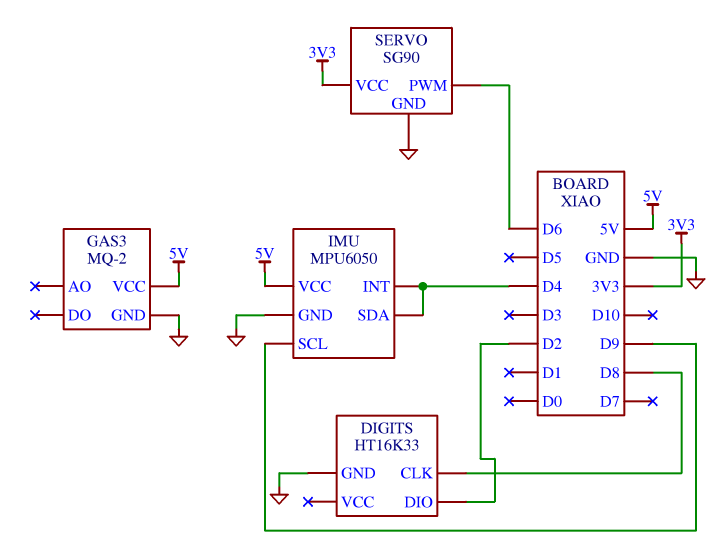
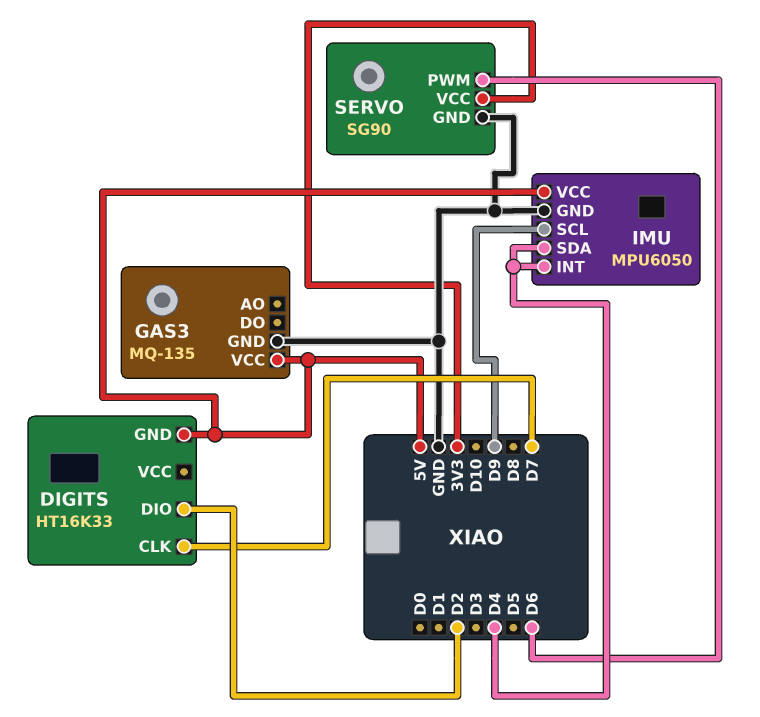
DIGITS pin CLK: D8 -> D7
DIGITS pin GND: GND -> 5V
GAS3: MQ-2 -> MQ-135

